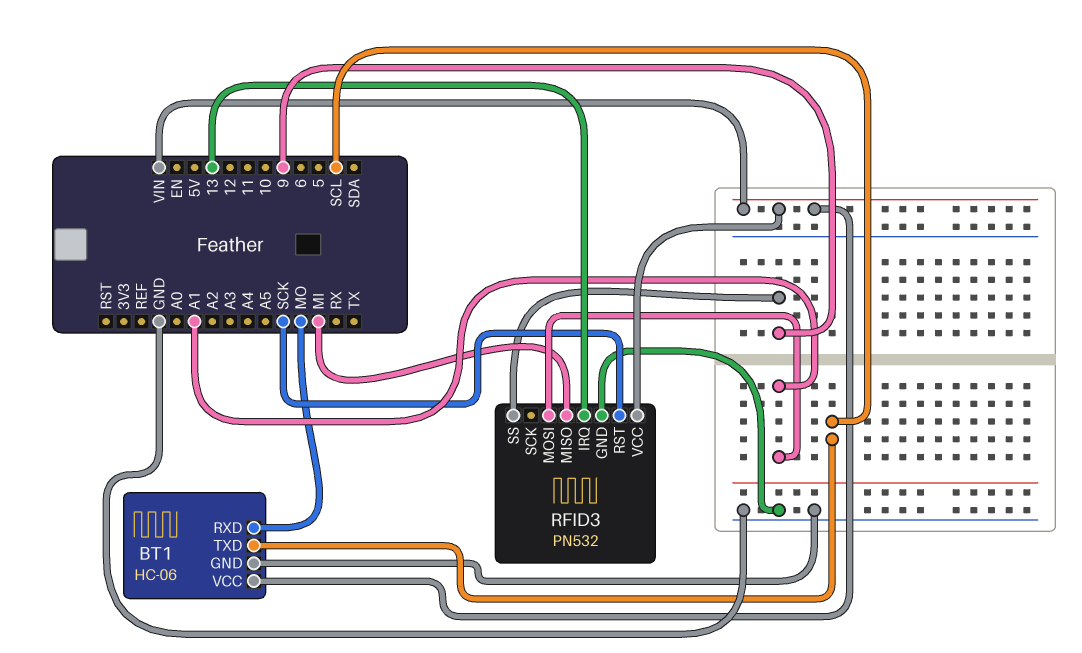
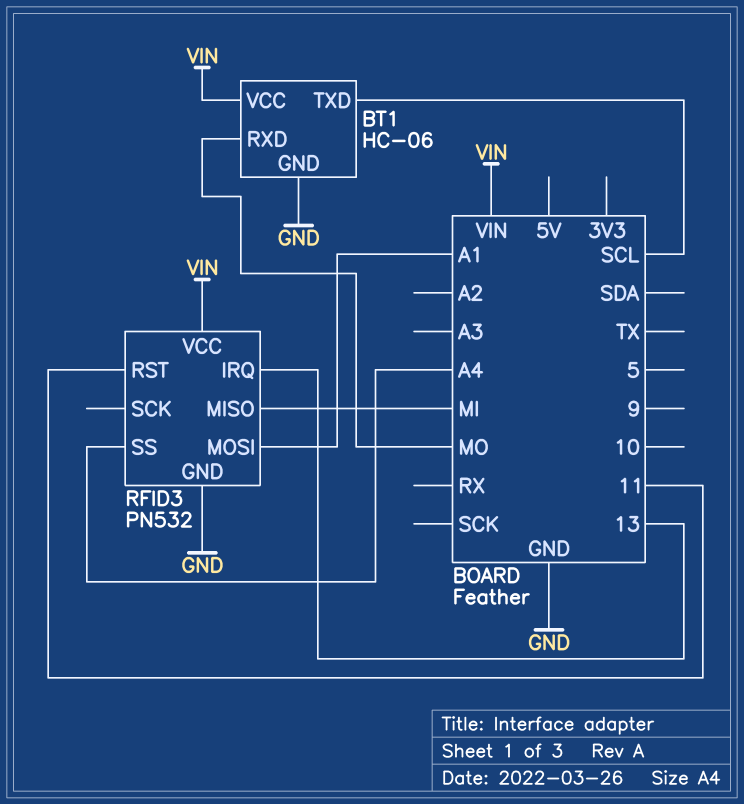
RFID3 pin RST: SCK -> 11
RFID3 pin SS: 9 -> A4

